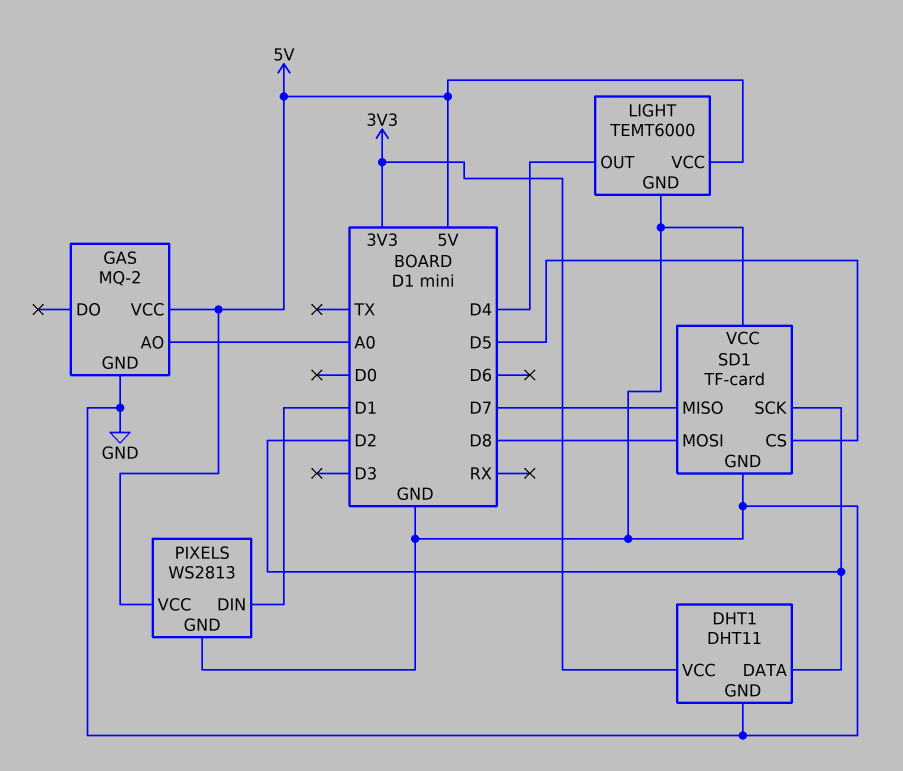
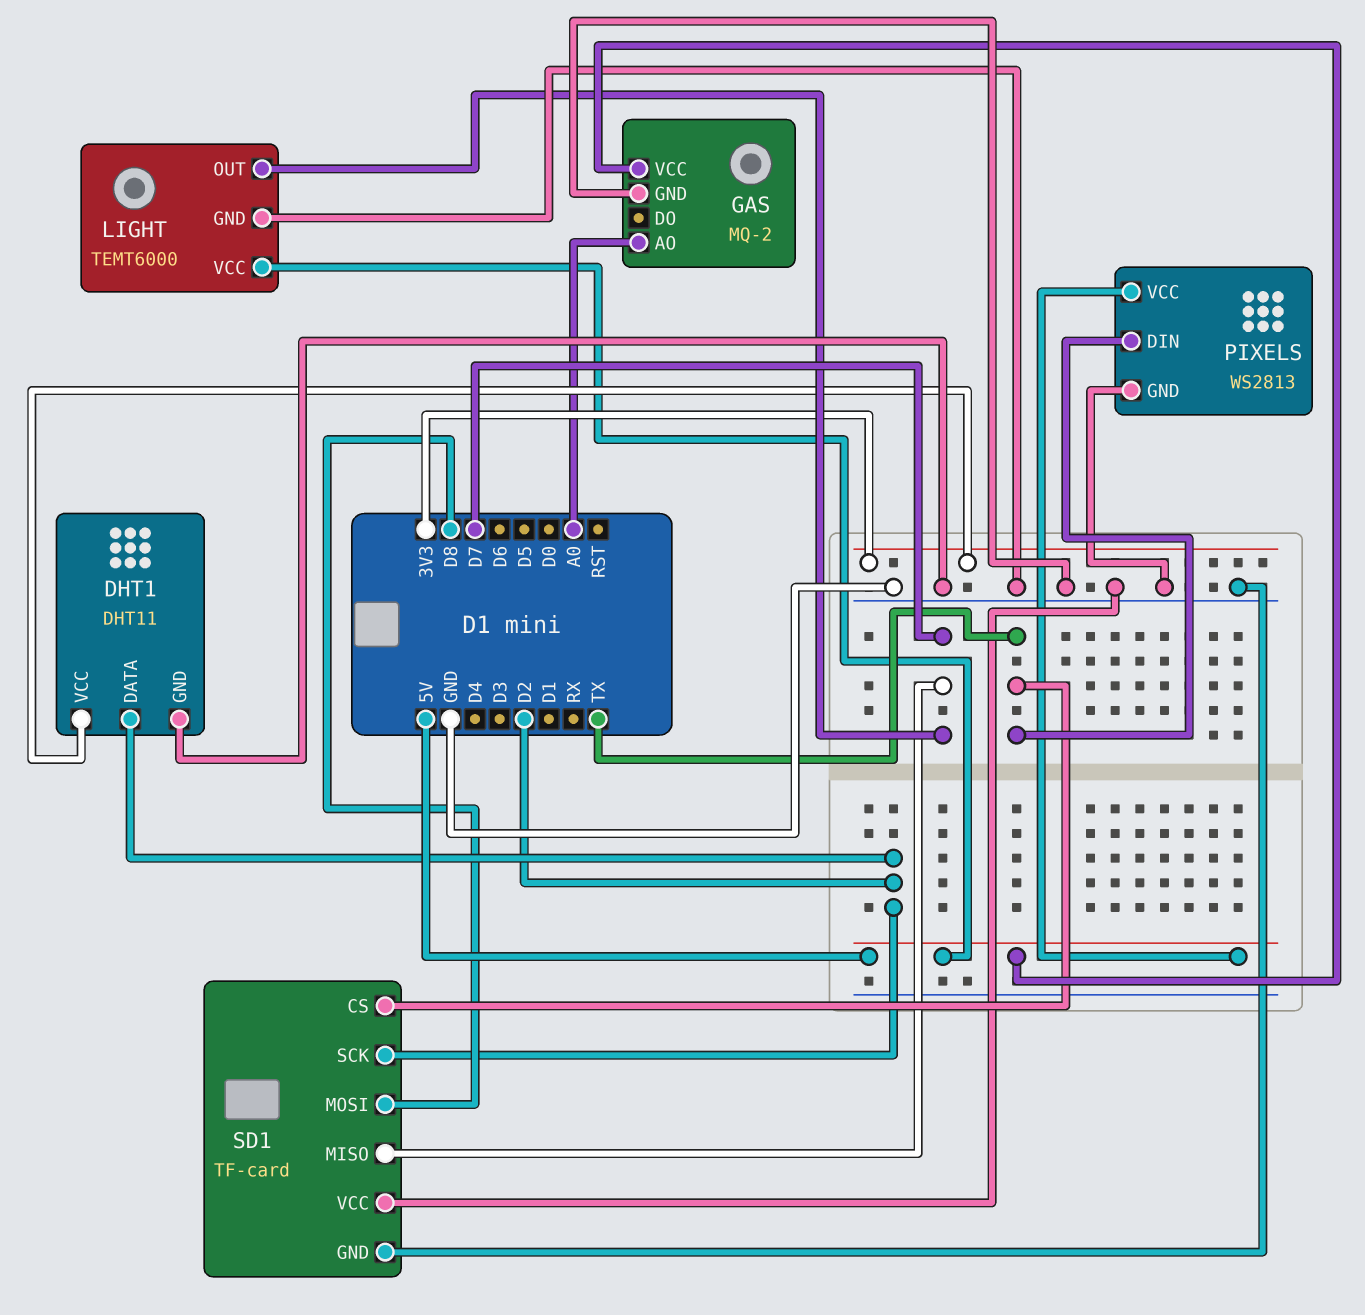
LIGHT pin OUT: D4 -> D7
PIXELS pin DIN: D1 -> TX
SD1 pin CS: D5 -> TX

